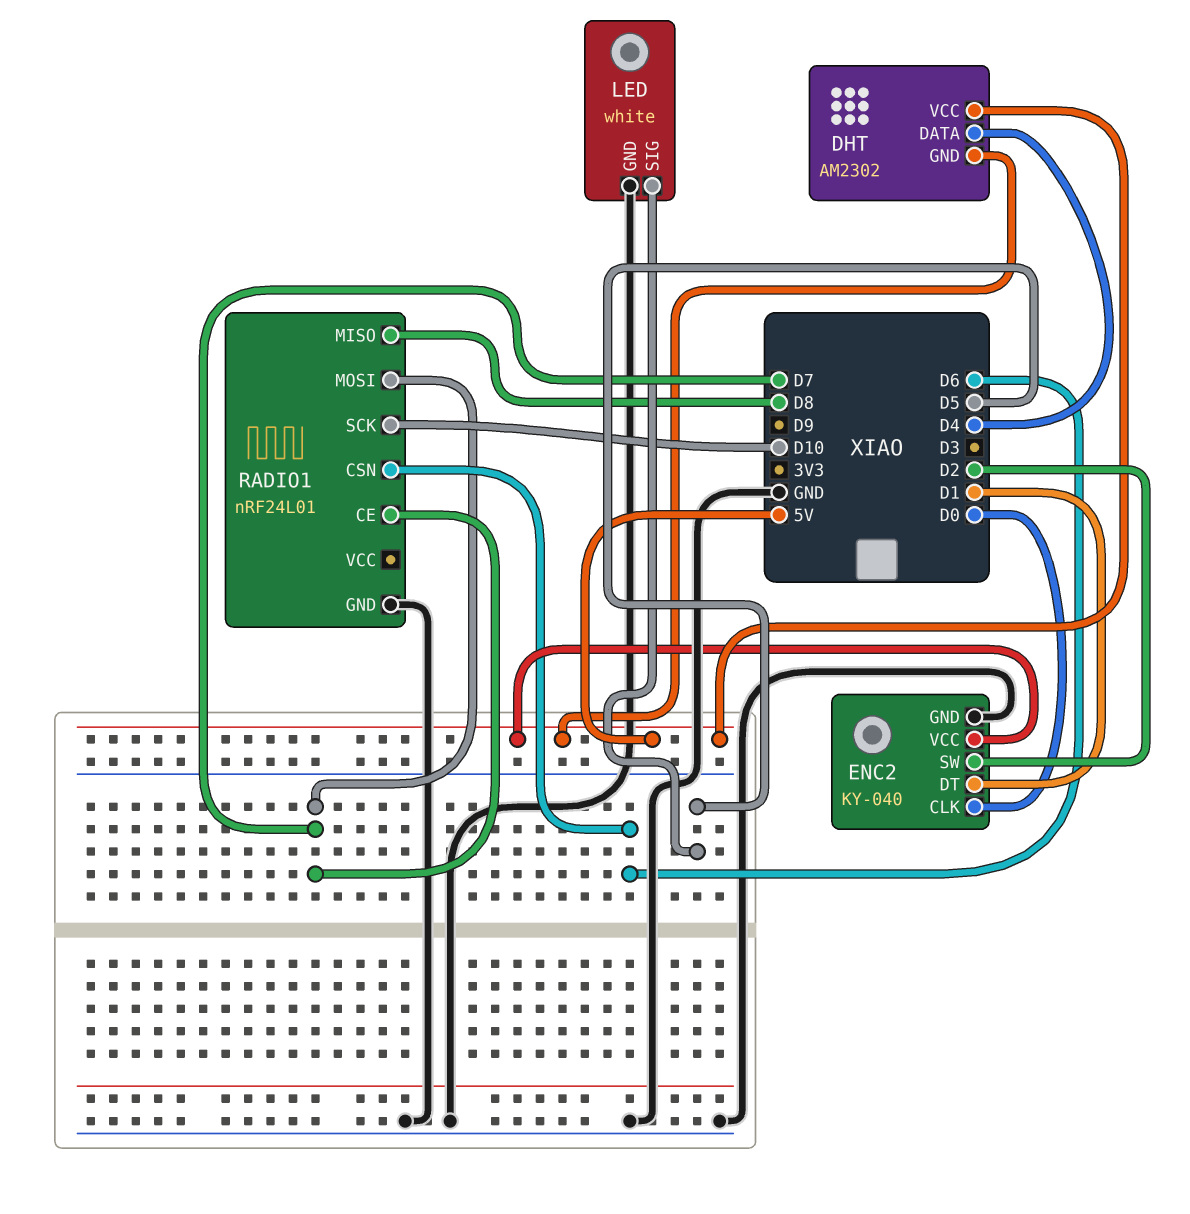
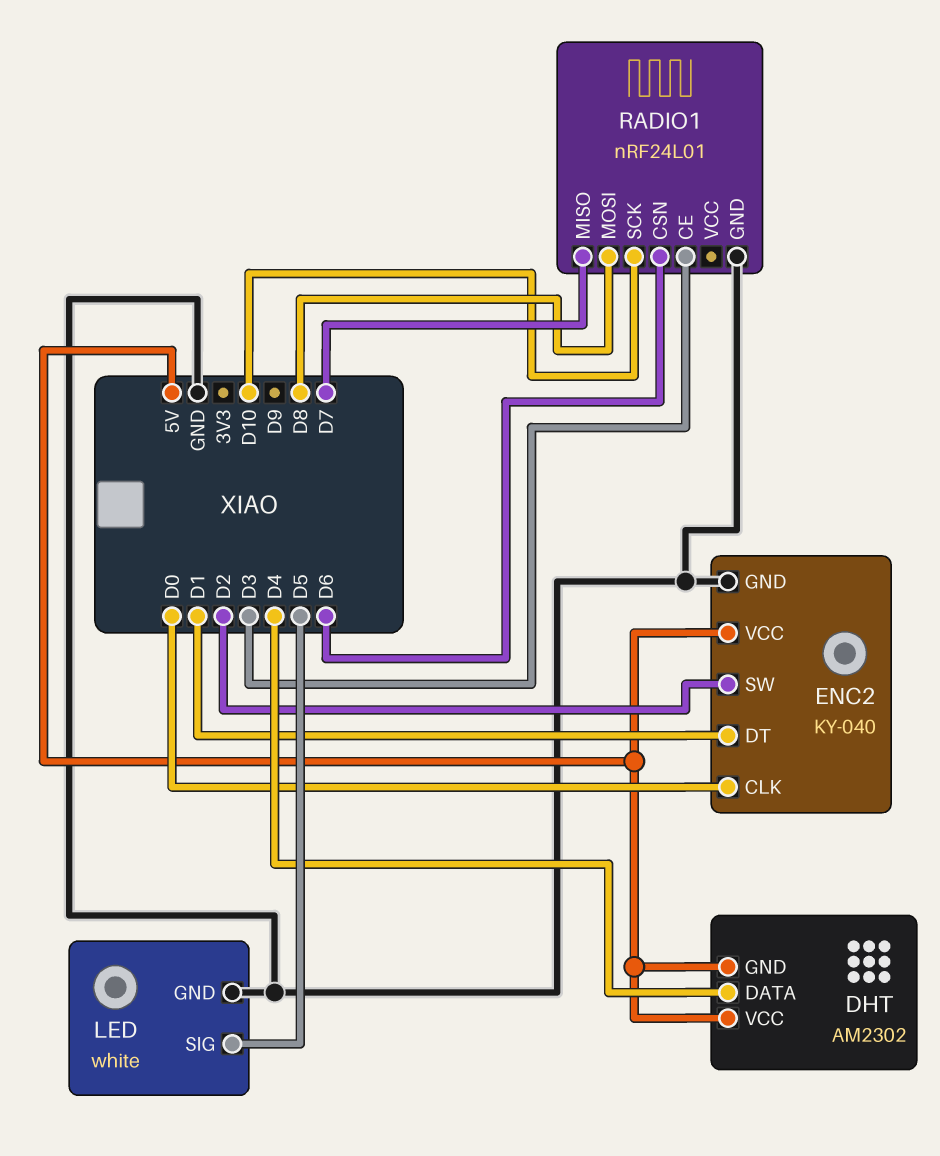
RADIO1 pin CE: D7 -> D3
RADIO1 pin MISO: D8 -> D7
RADIO1 pin MOSI: D7 -> D8

